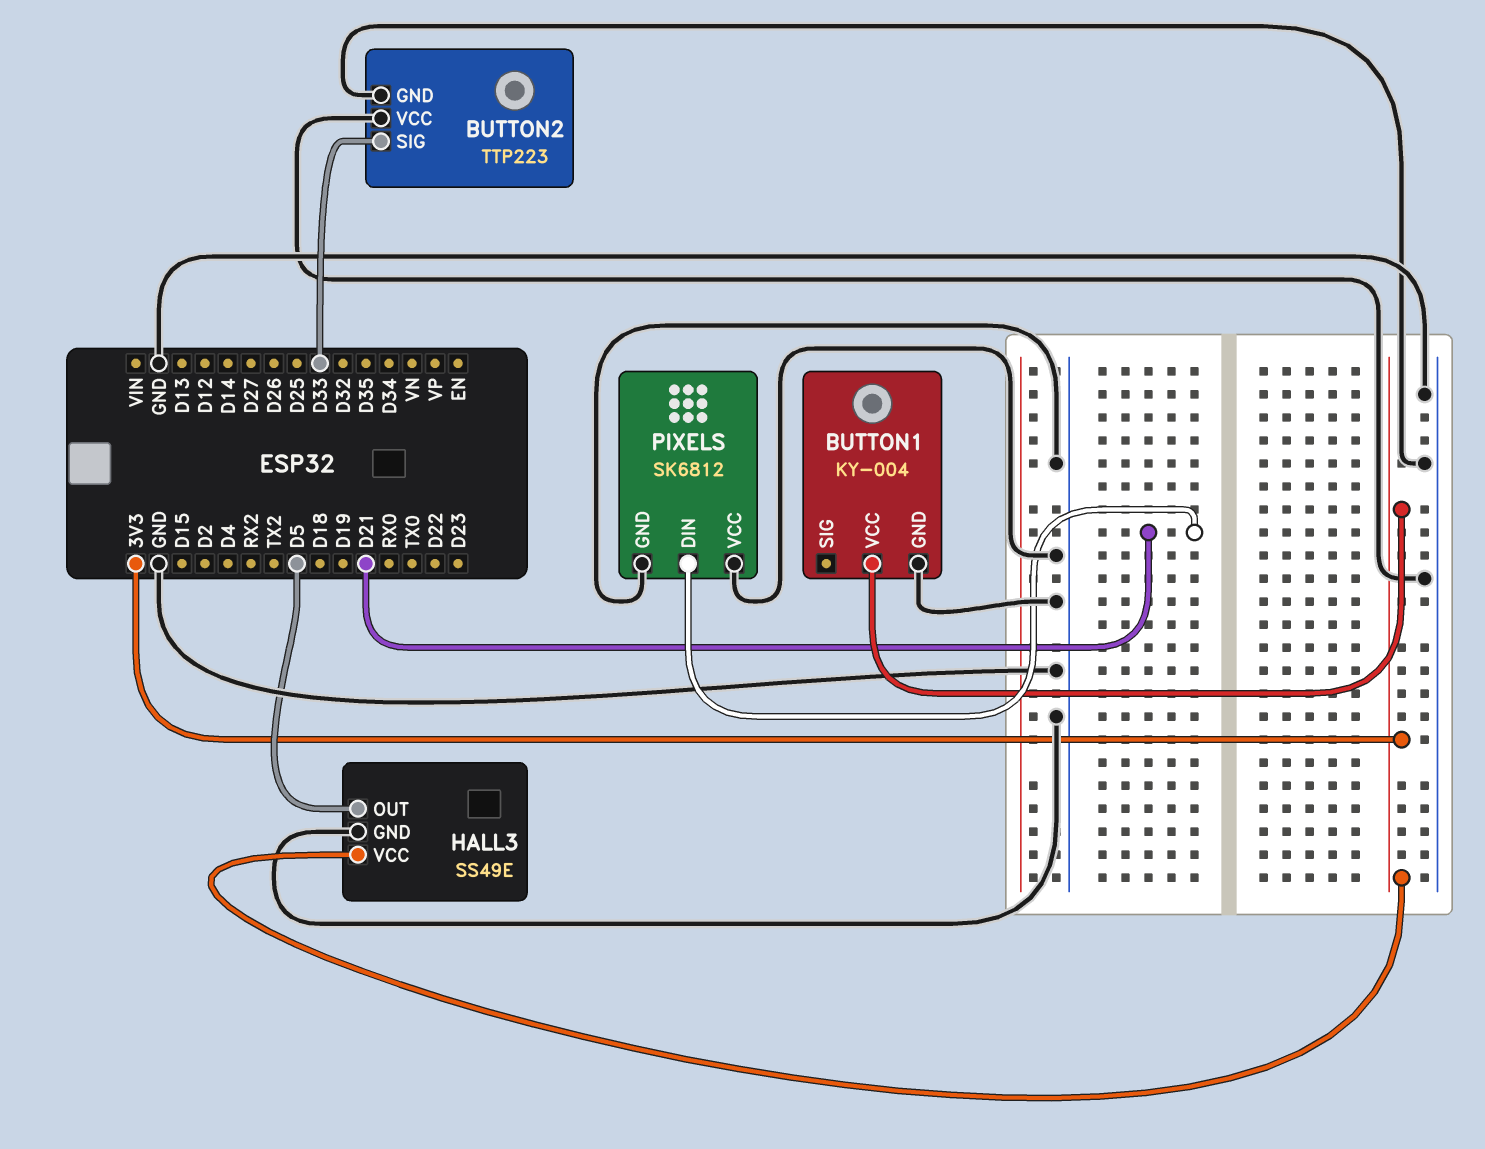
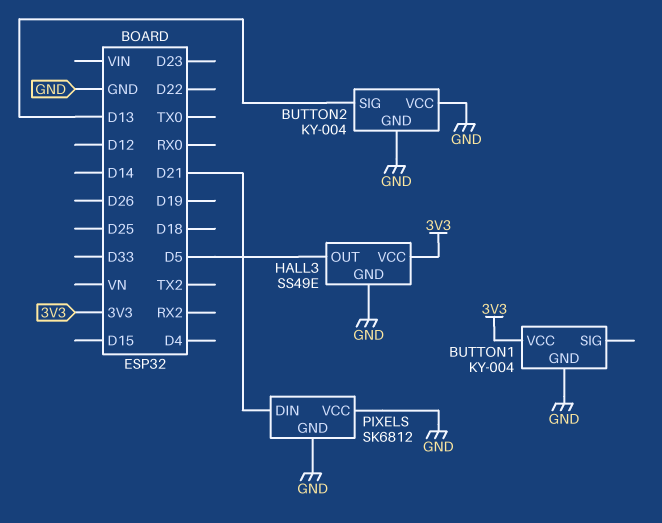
BUTTON2: TTP223 -> KY-004
BUTTON2 pin SIG: D33 -> D13

